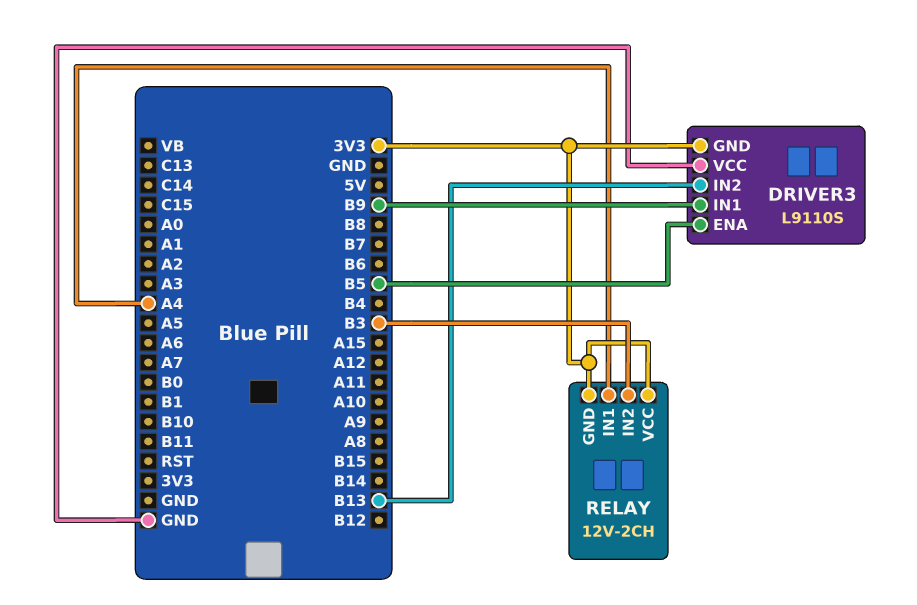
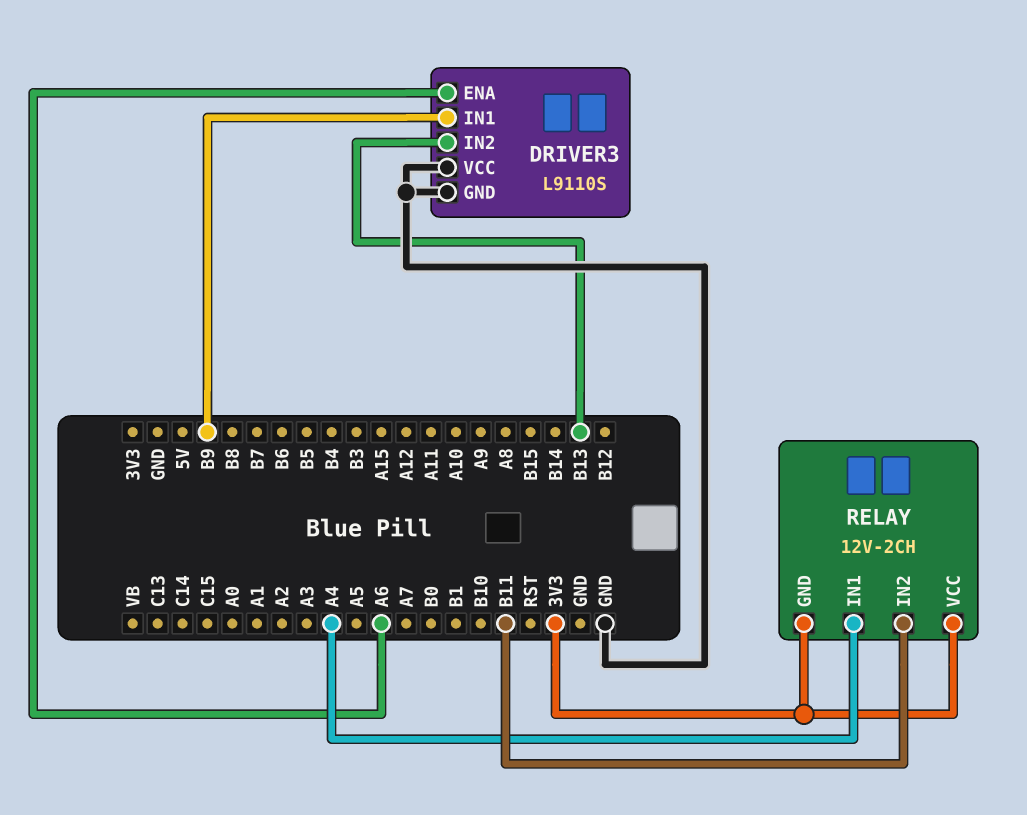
DRIVER3 pin ENA: B5 -> A6
DRIVER3 pin GND: 3V3 -> GND
RELAY pin IN2: B3 -> B11

